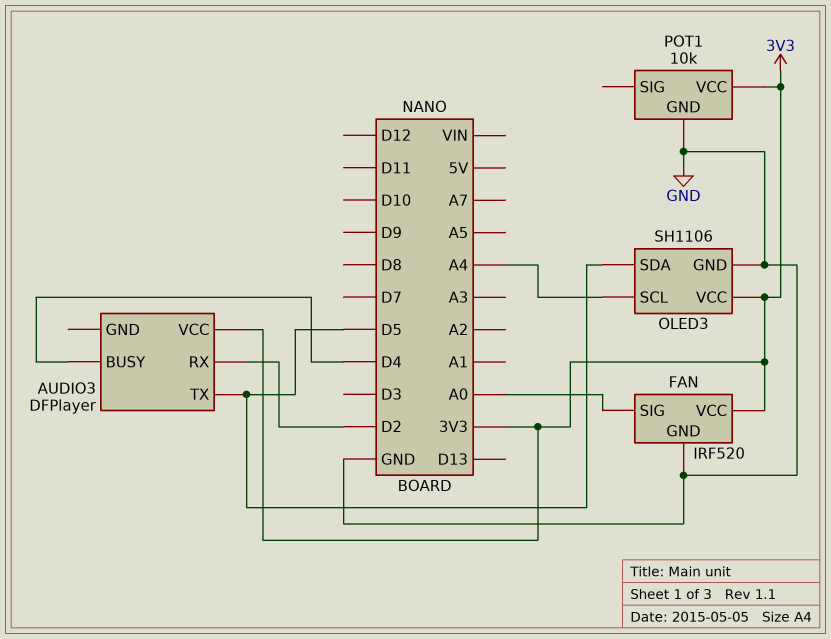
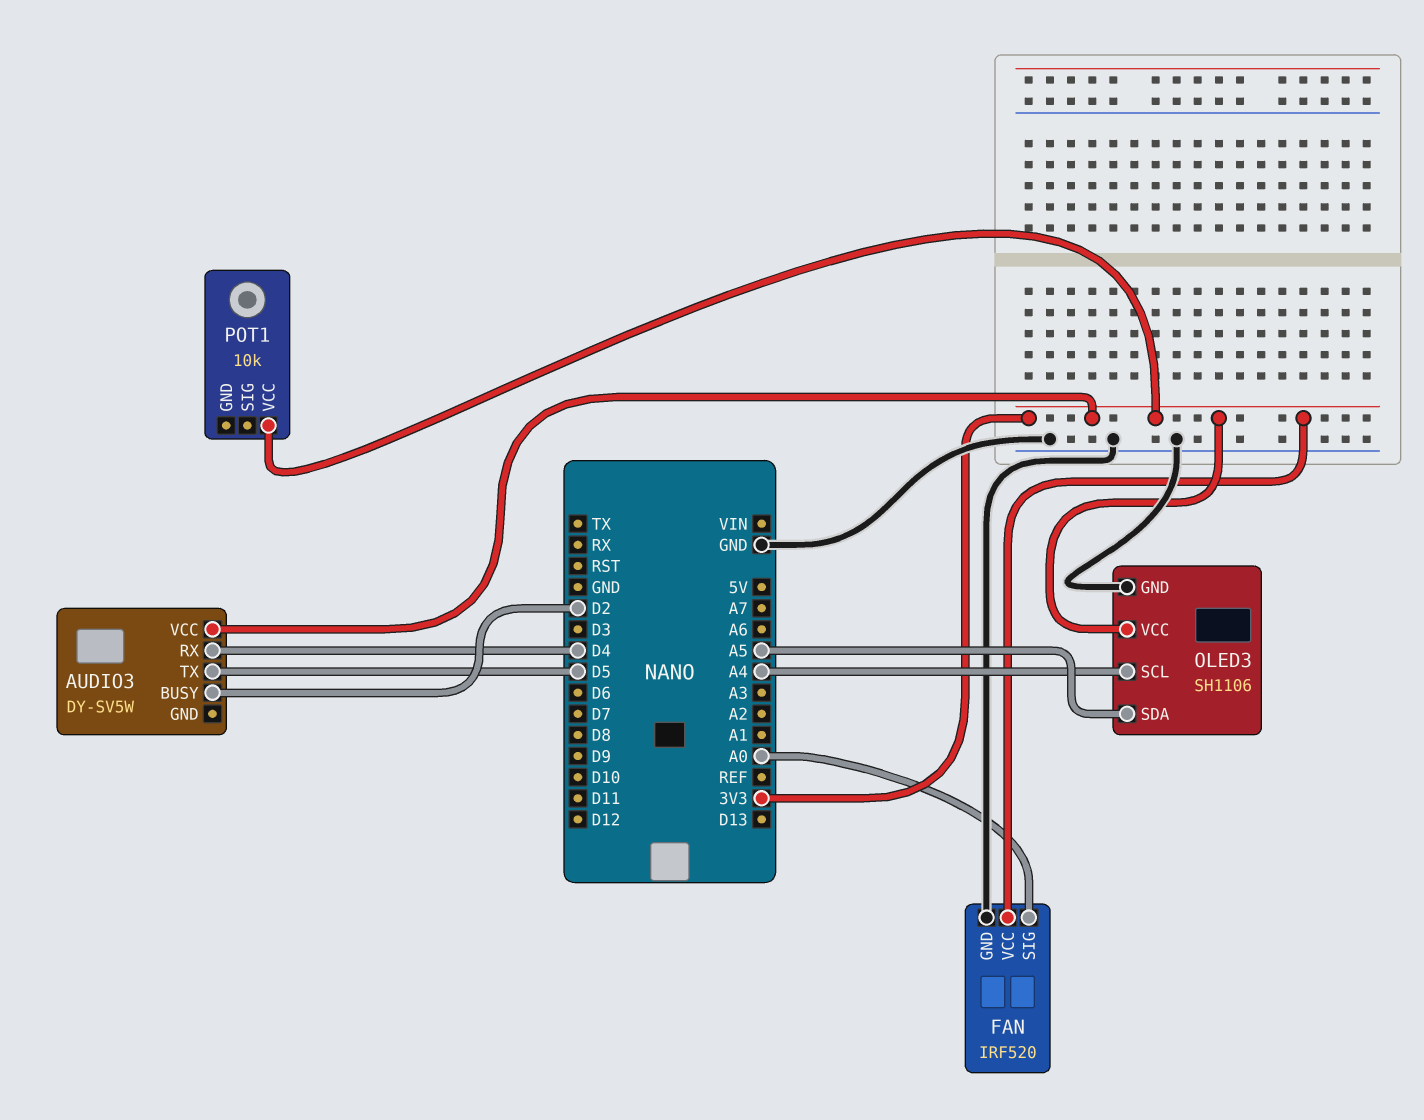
AUDIO3: DFPlayer -> DY-SV5W
AUDIO3 pin BUSY: D4 -> D2
AUDIO3 pin RX: D2 -> D4
OLED3 pin SDA: D5 -> A5
POT1 pin GND: GND -> none

